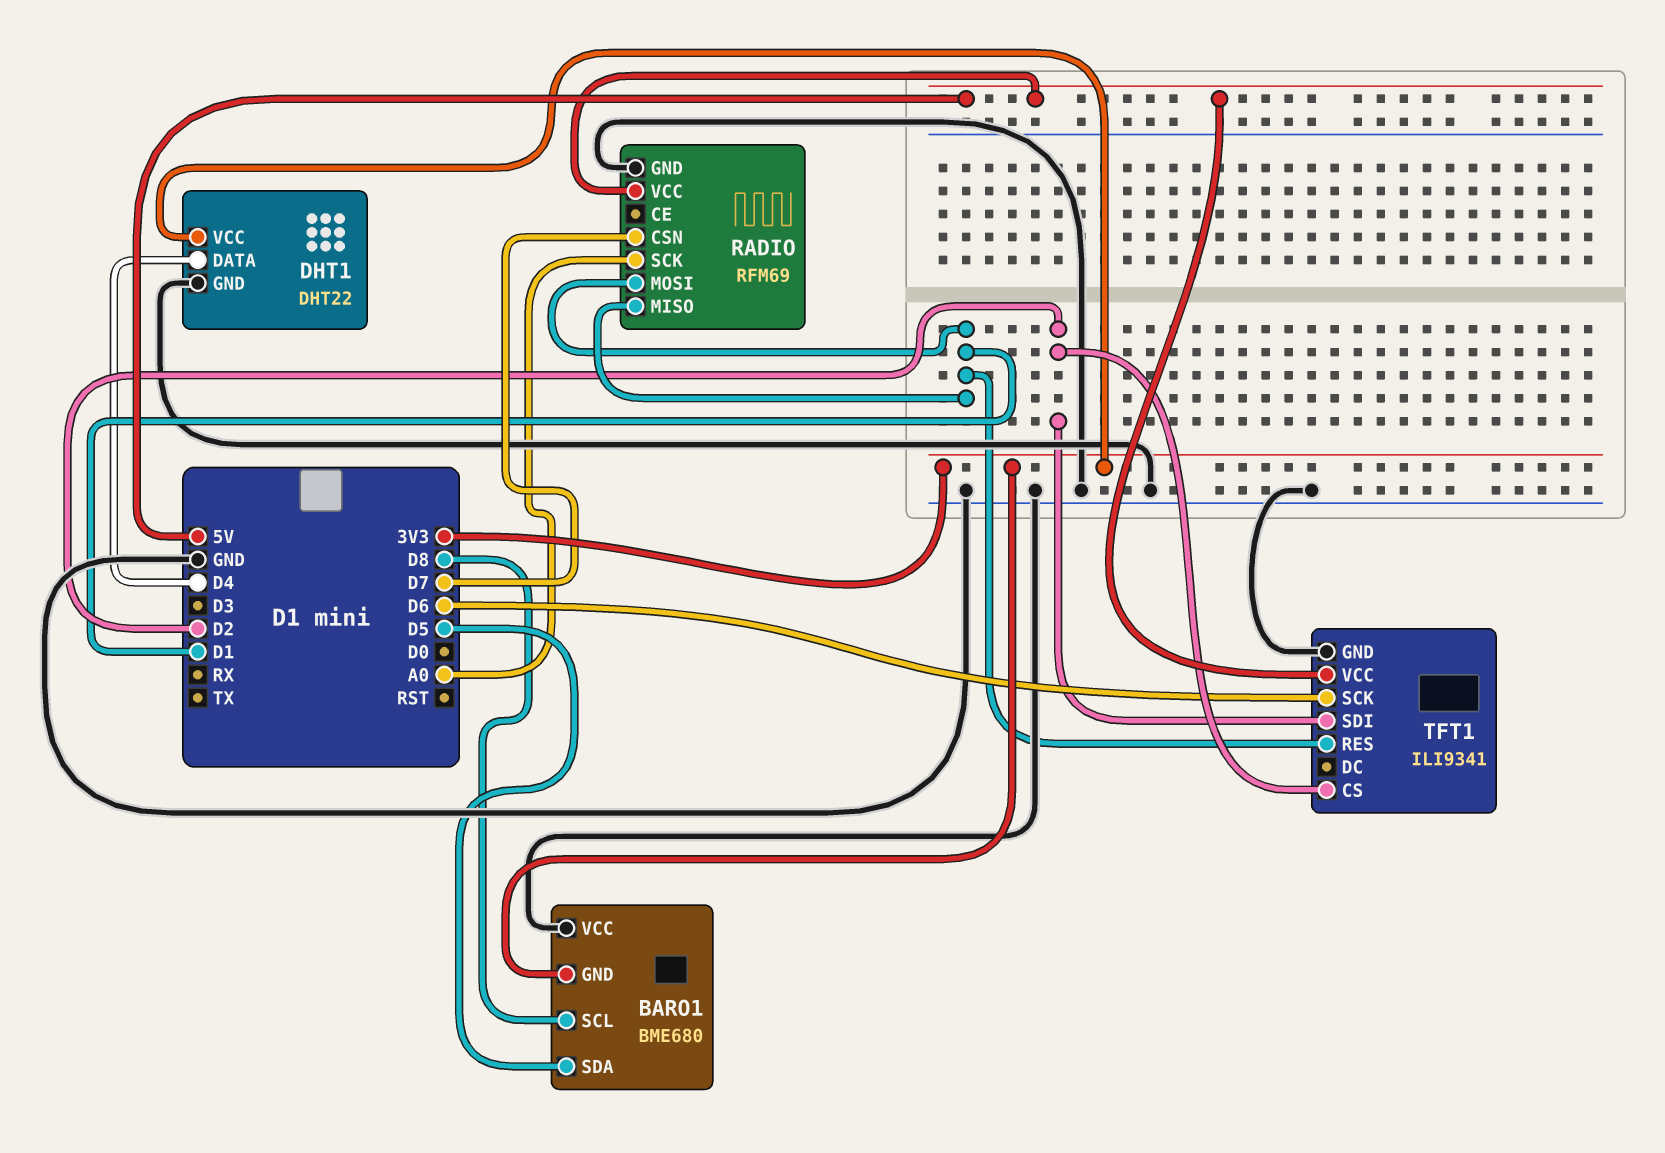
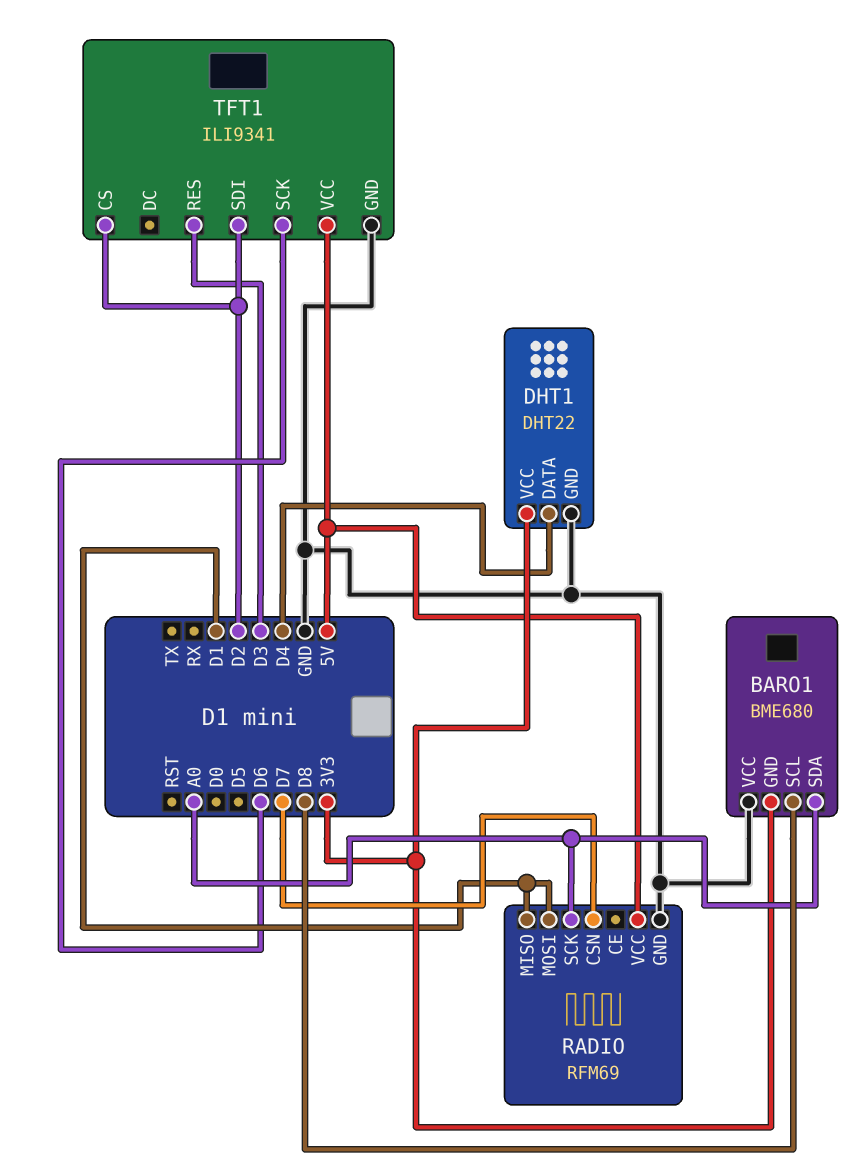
BARO1 pin SDA: D5 -> A0
TFT1 pin RES: D1 -> D3

